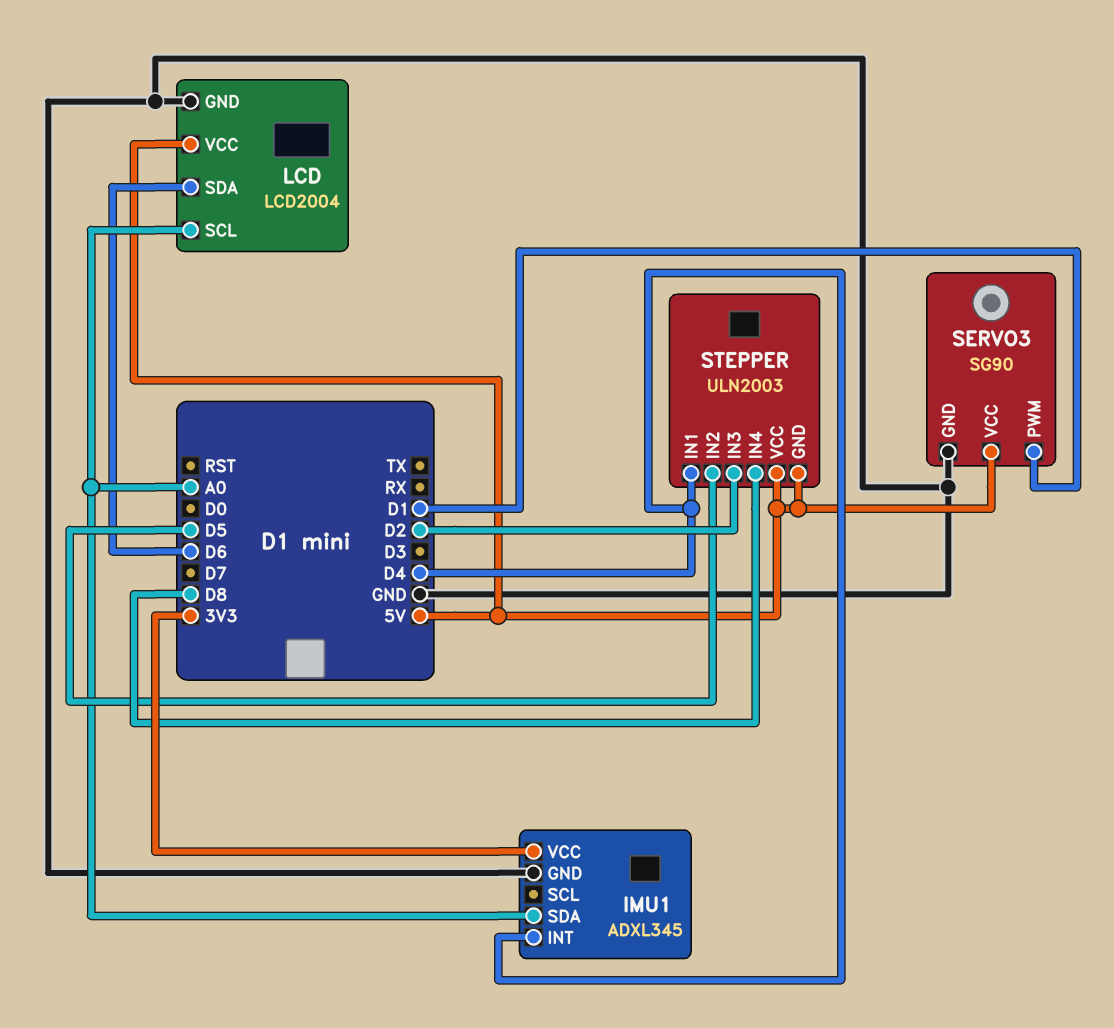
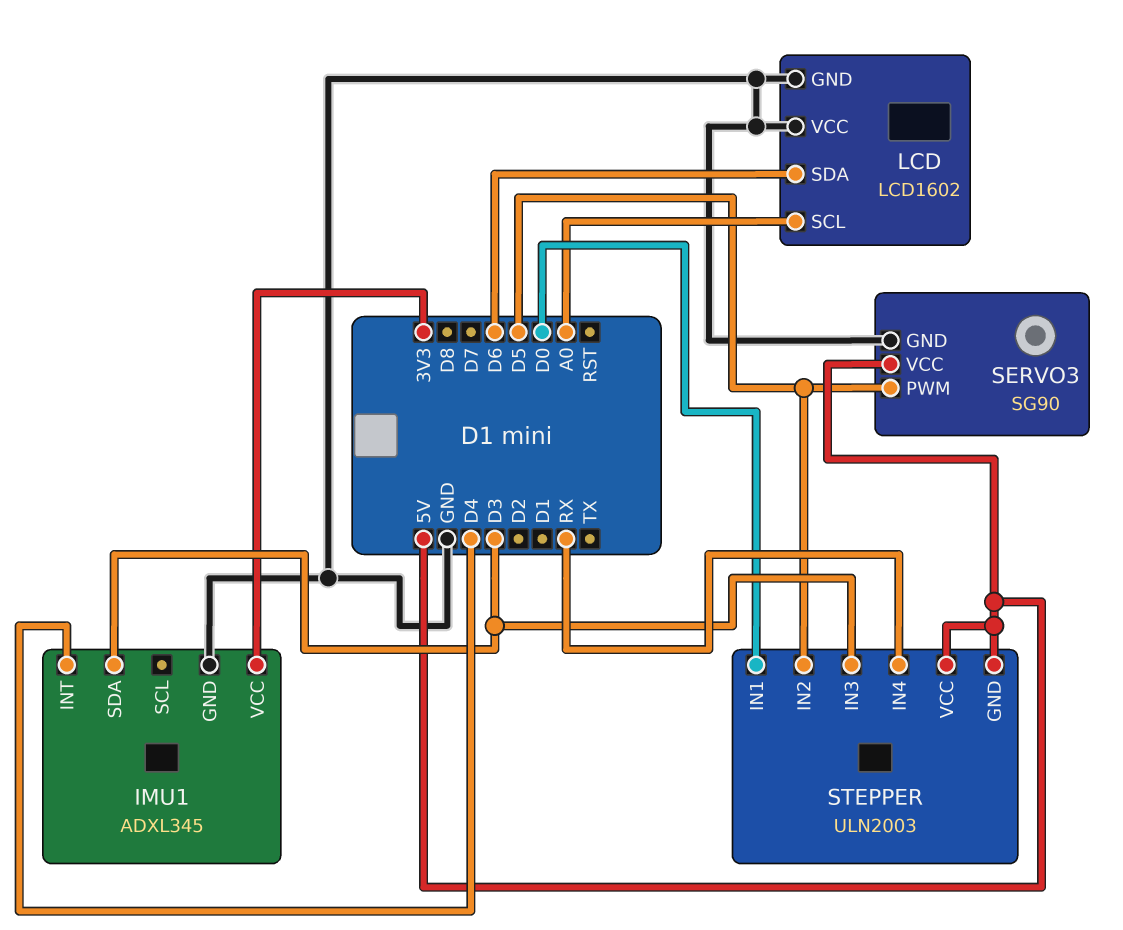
IMU1 pin SDA: A0 -> D3
LCD: LCD2004 -> LCD1602
LCD pin VCC: 5V -> GND
SERVO3 pin PWM: D1 -> D5
STEPPER pin IN1: D4 -> D0
STEPPER pin IN3: D2 -> D3
STEPPER pin IN4: D8 -> RX

